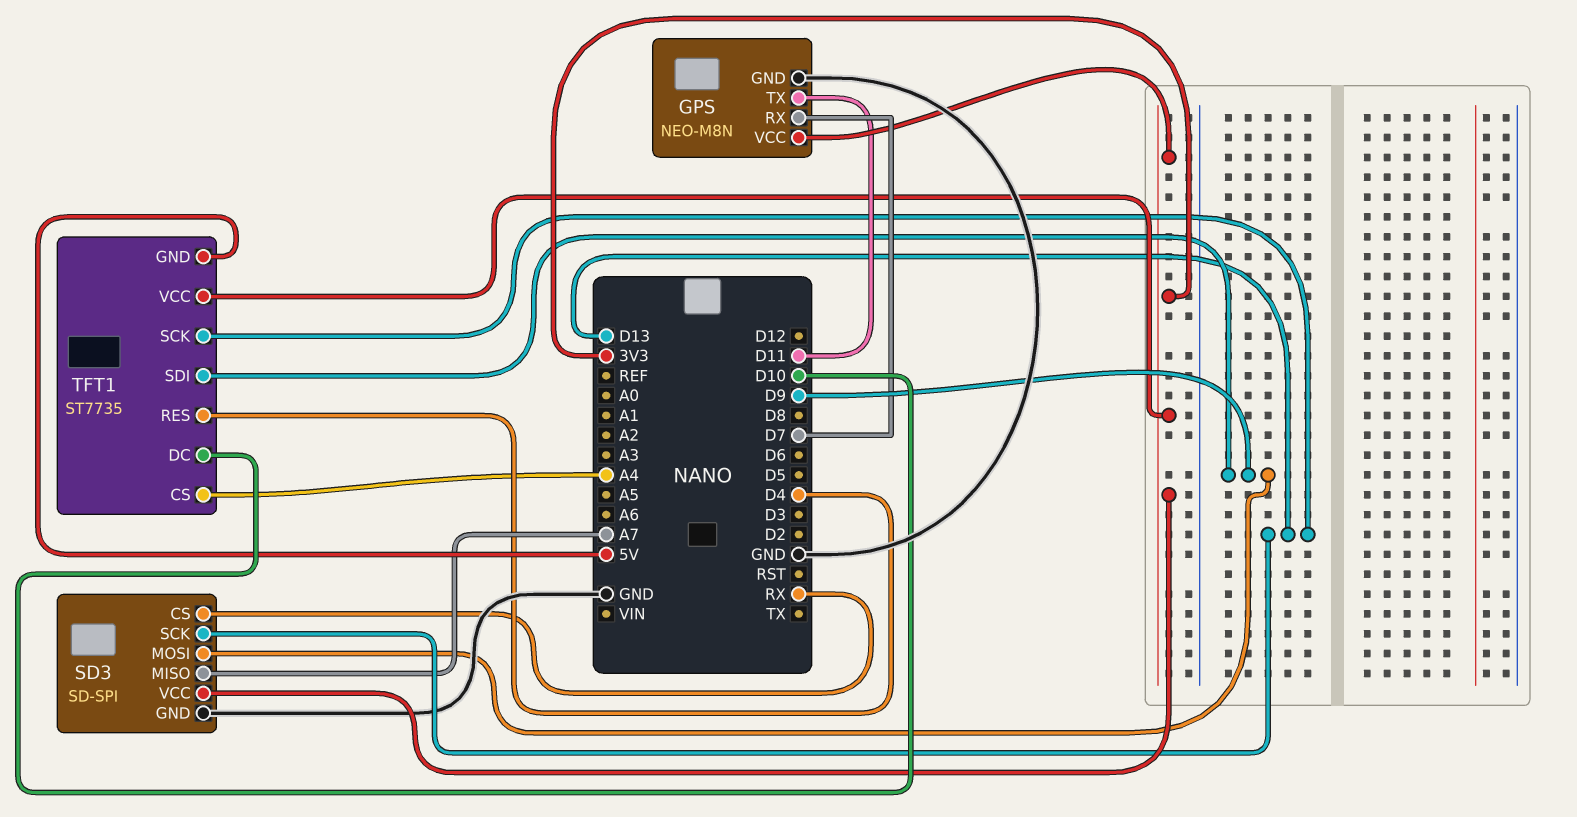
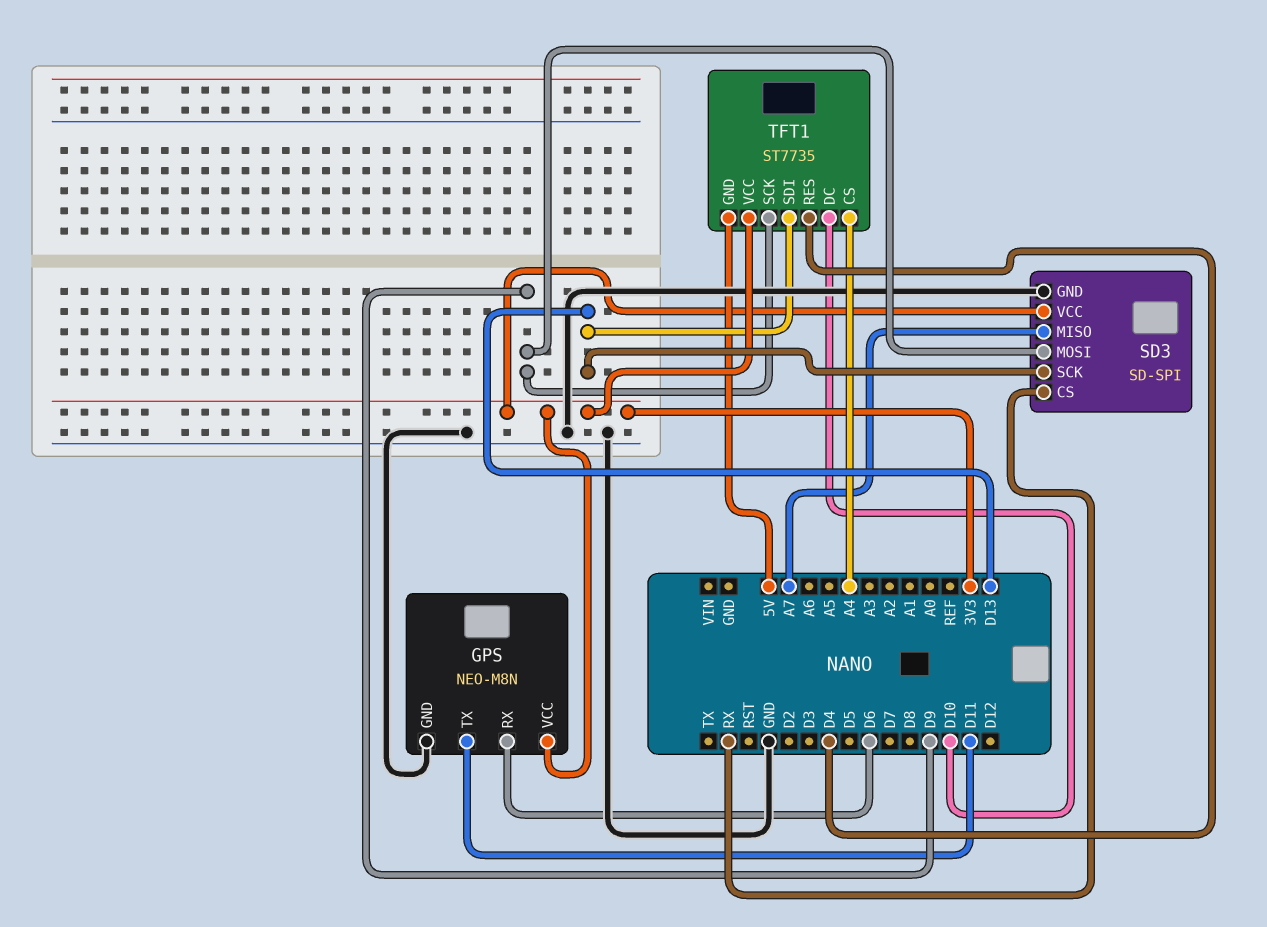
GPS pin RX: D7 -> D6
TFT1 pin SCK: D13 -> D9
TFT1 pin SDI: D9 -> D13

